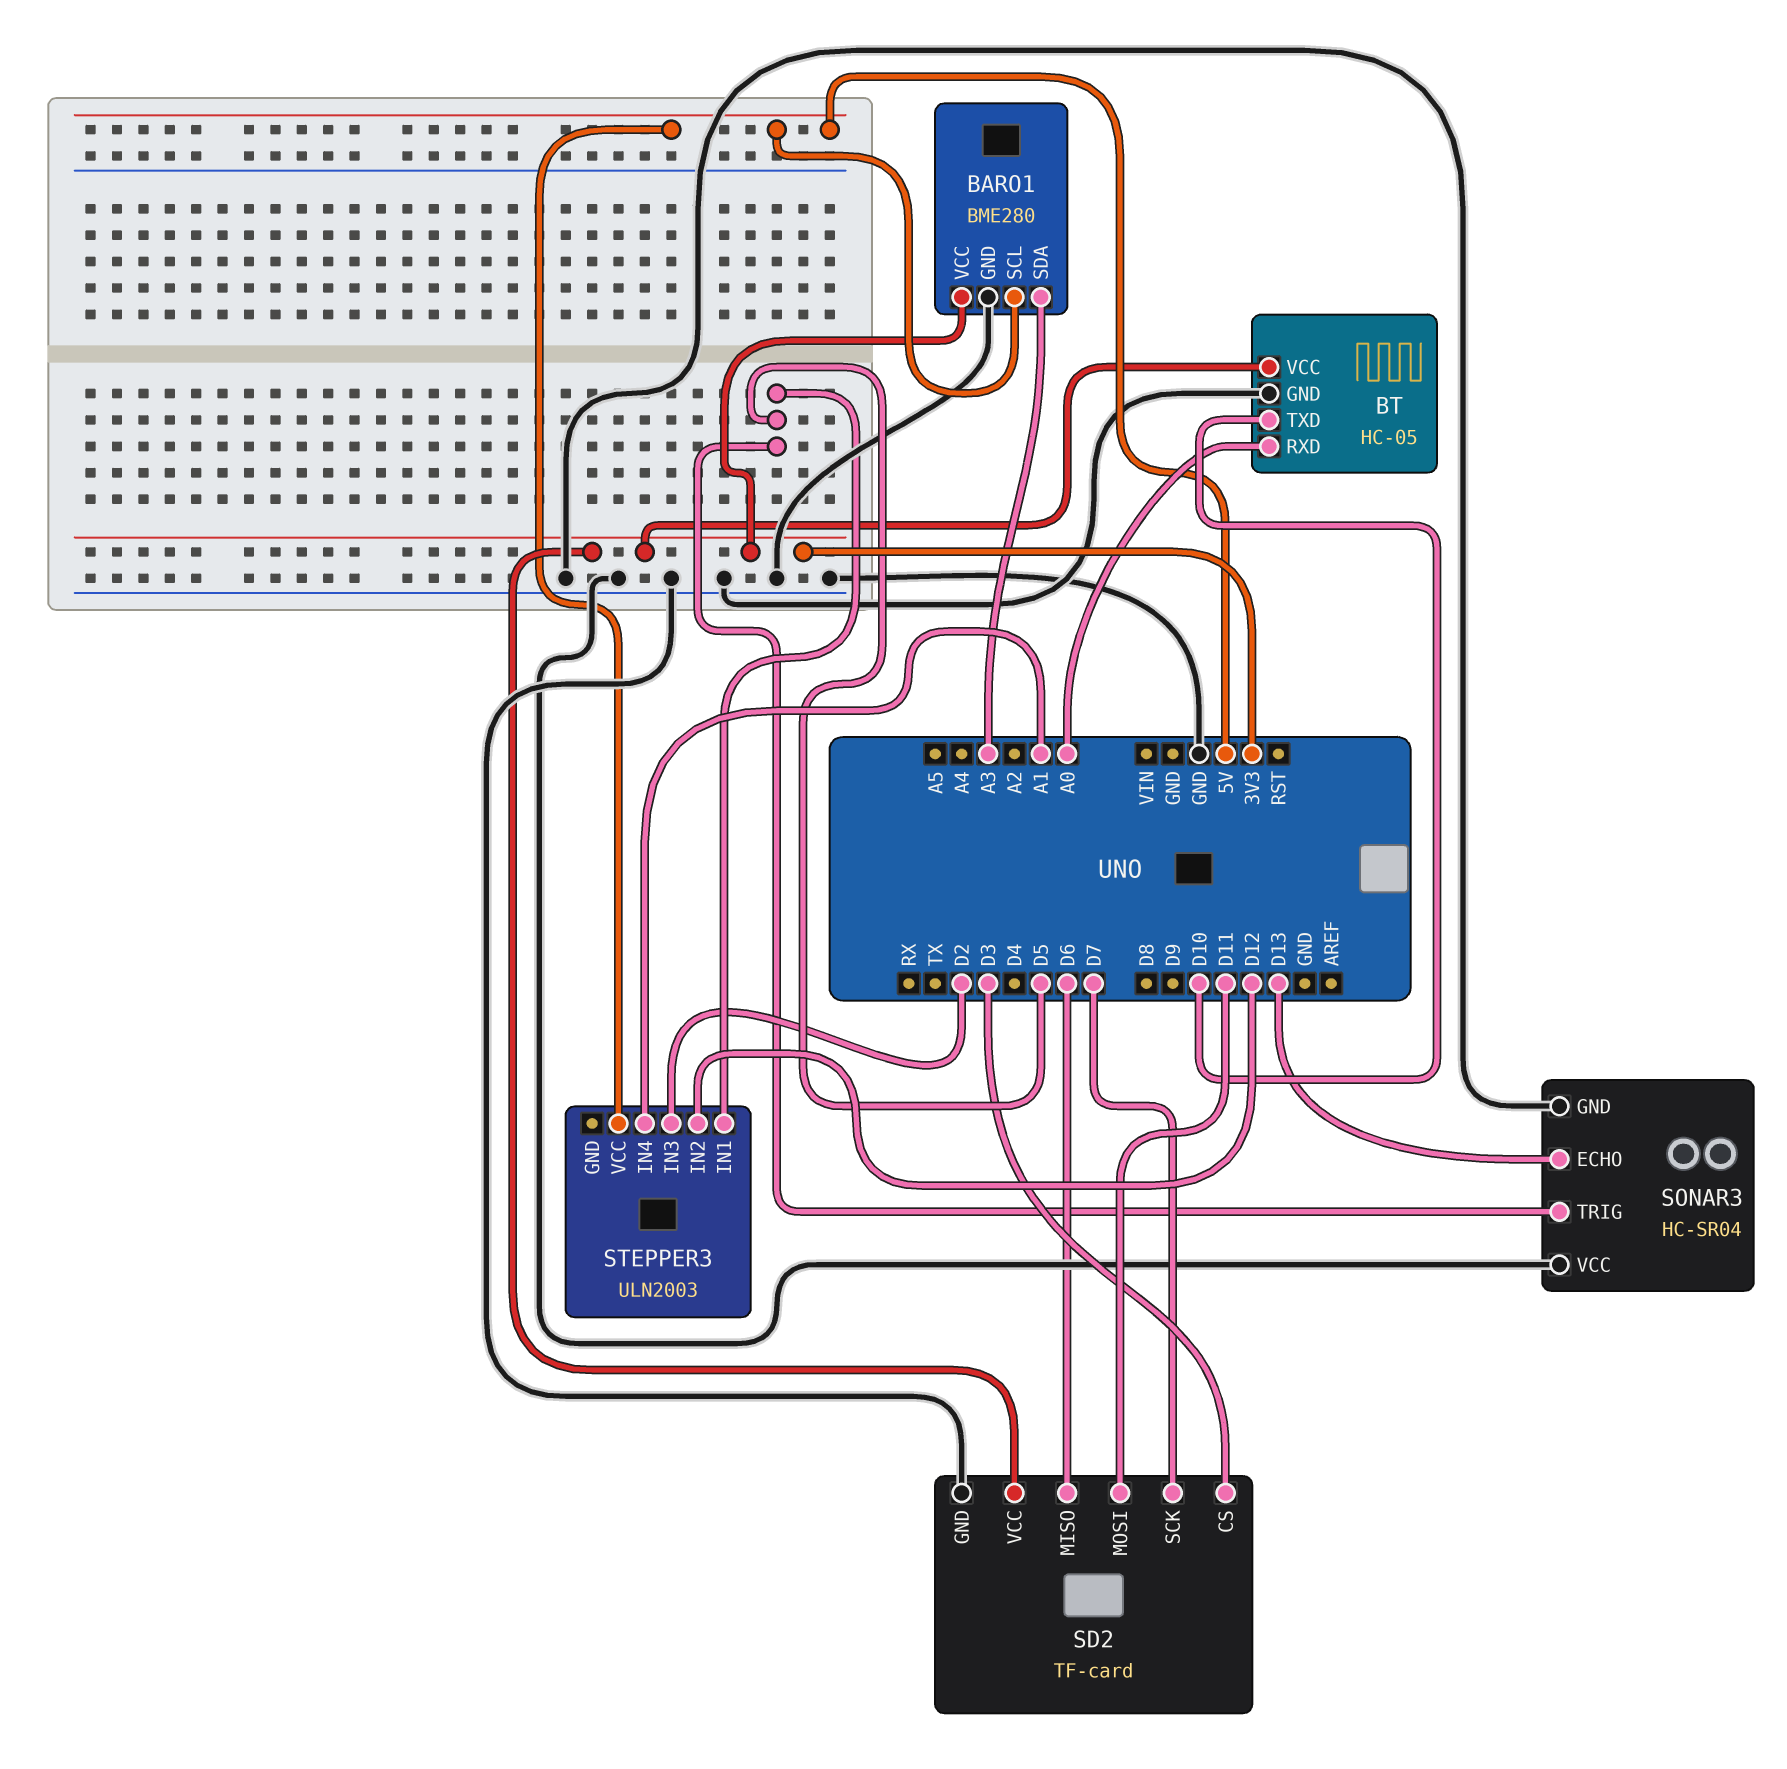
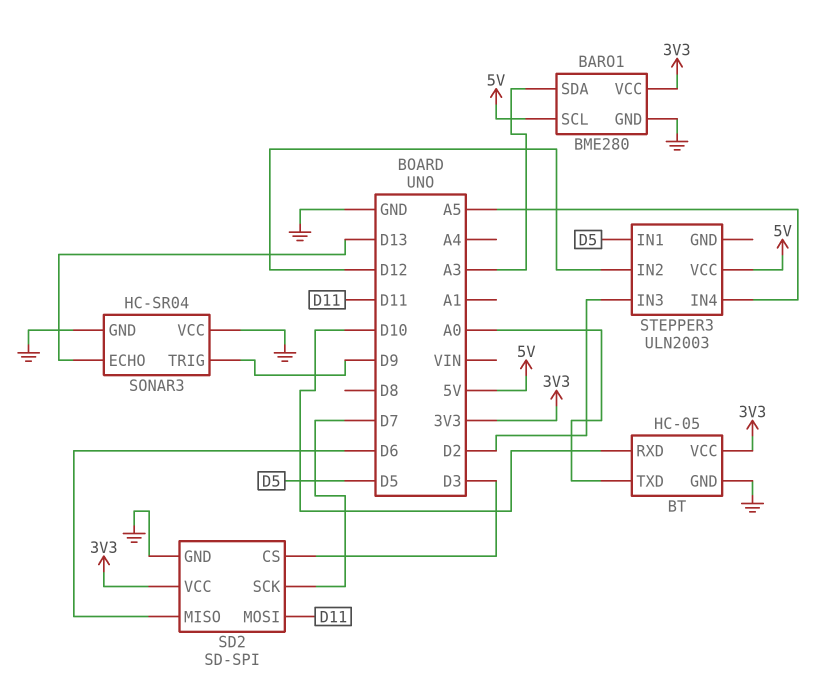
BT pin RXD: A0 -> D10
BT pin TXD: D10 -> A0
SD2: TF-card -> SD-SPI
SONAR3 pin TRIG: D5 -> D9
STEPPER3 pin IN4: A1 -> A5

